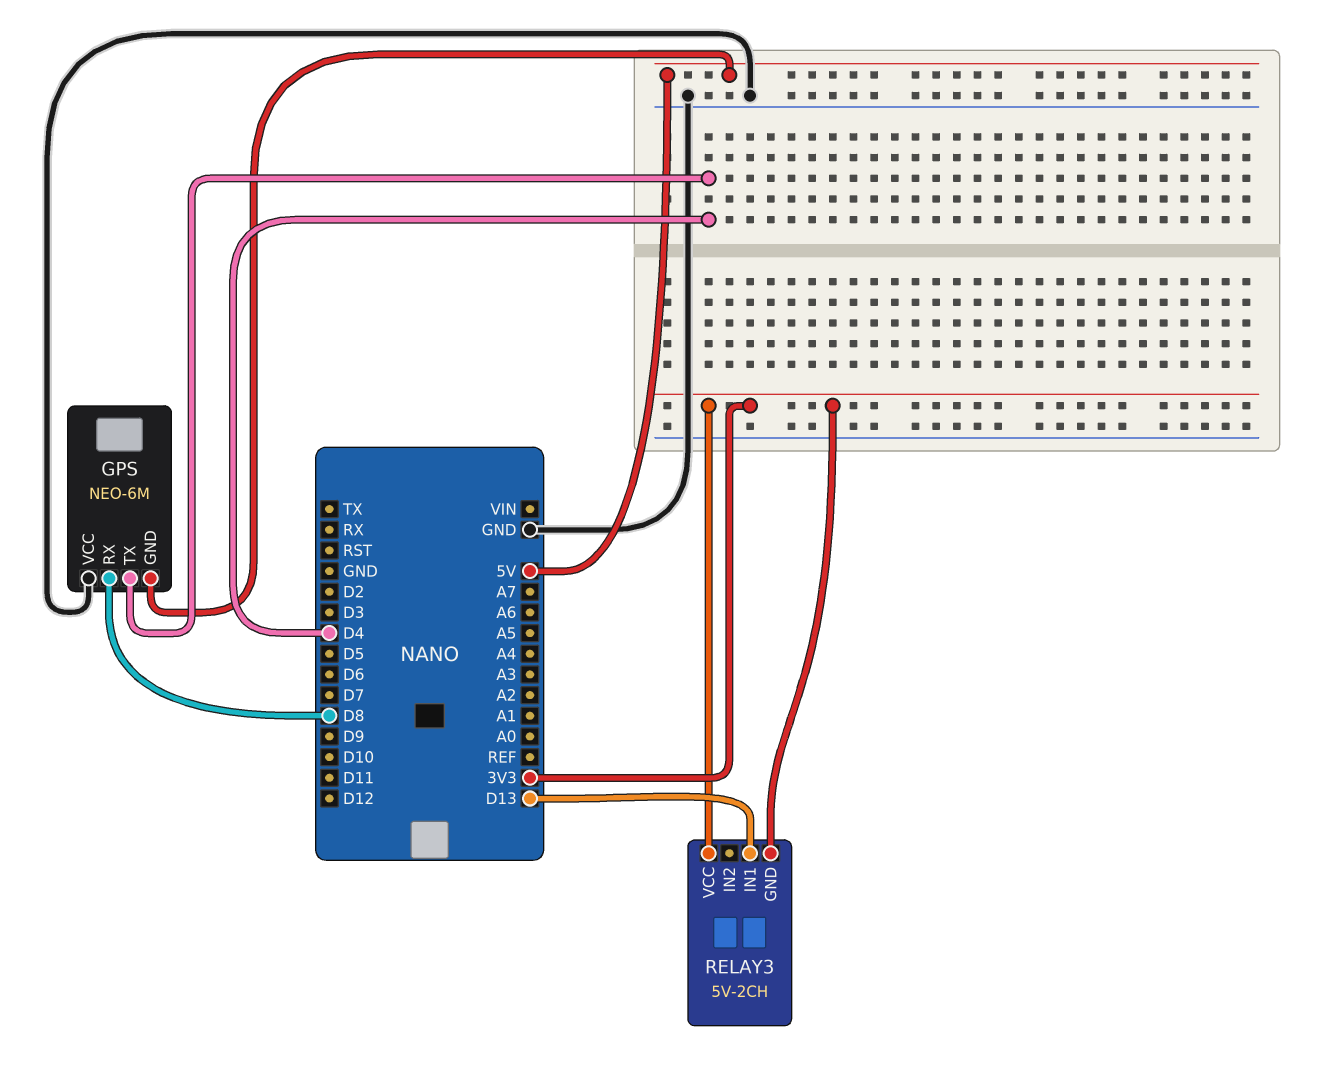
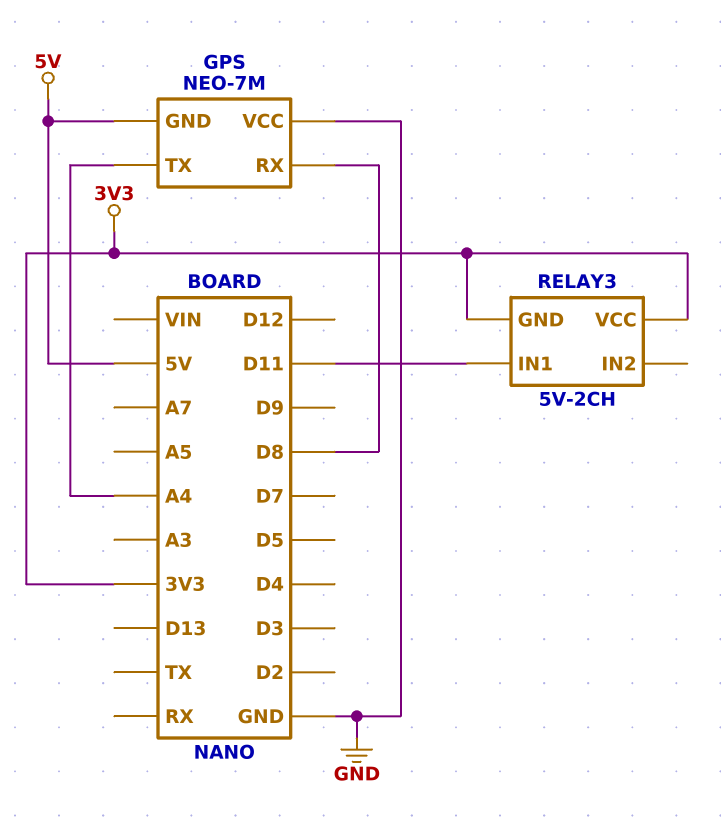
GPS: NEO-6M -> NEO-7M
GPS pin TX: D4 -> A4
RELAY3 pin IN1: D13 -> D11

